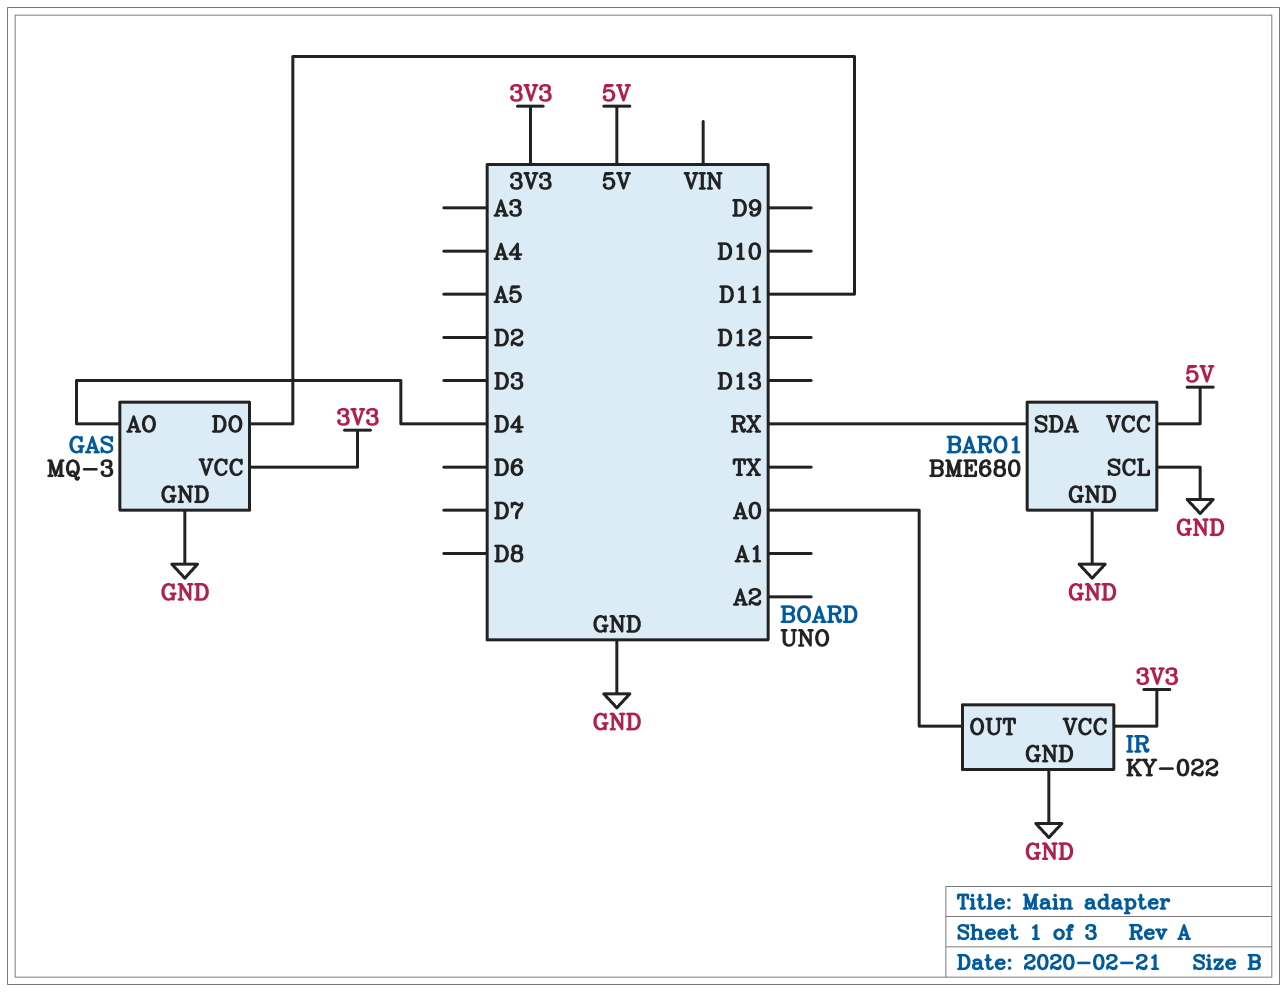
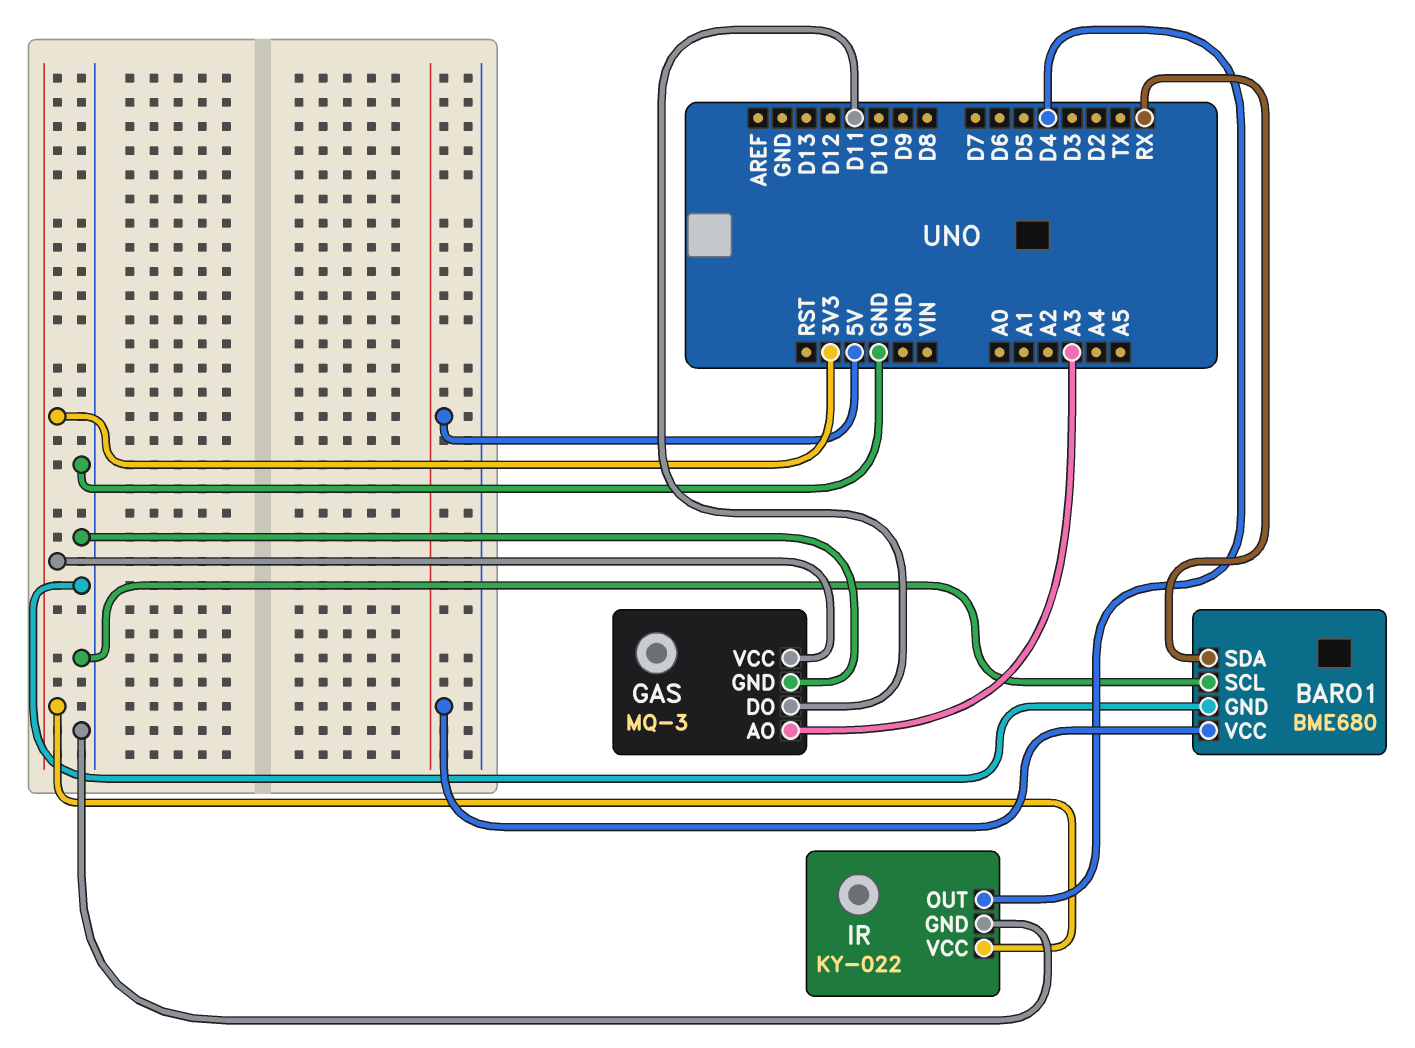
GAS pin AO: D4 -> A3
IR pin OUT: A0 -> D4

